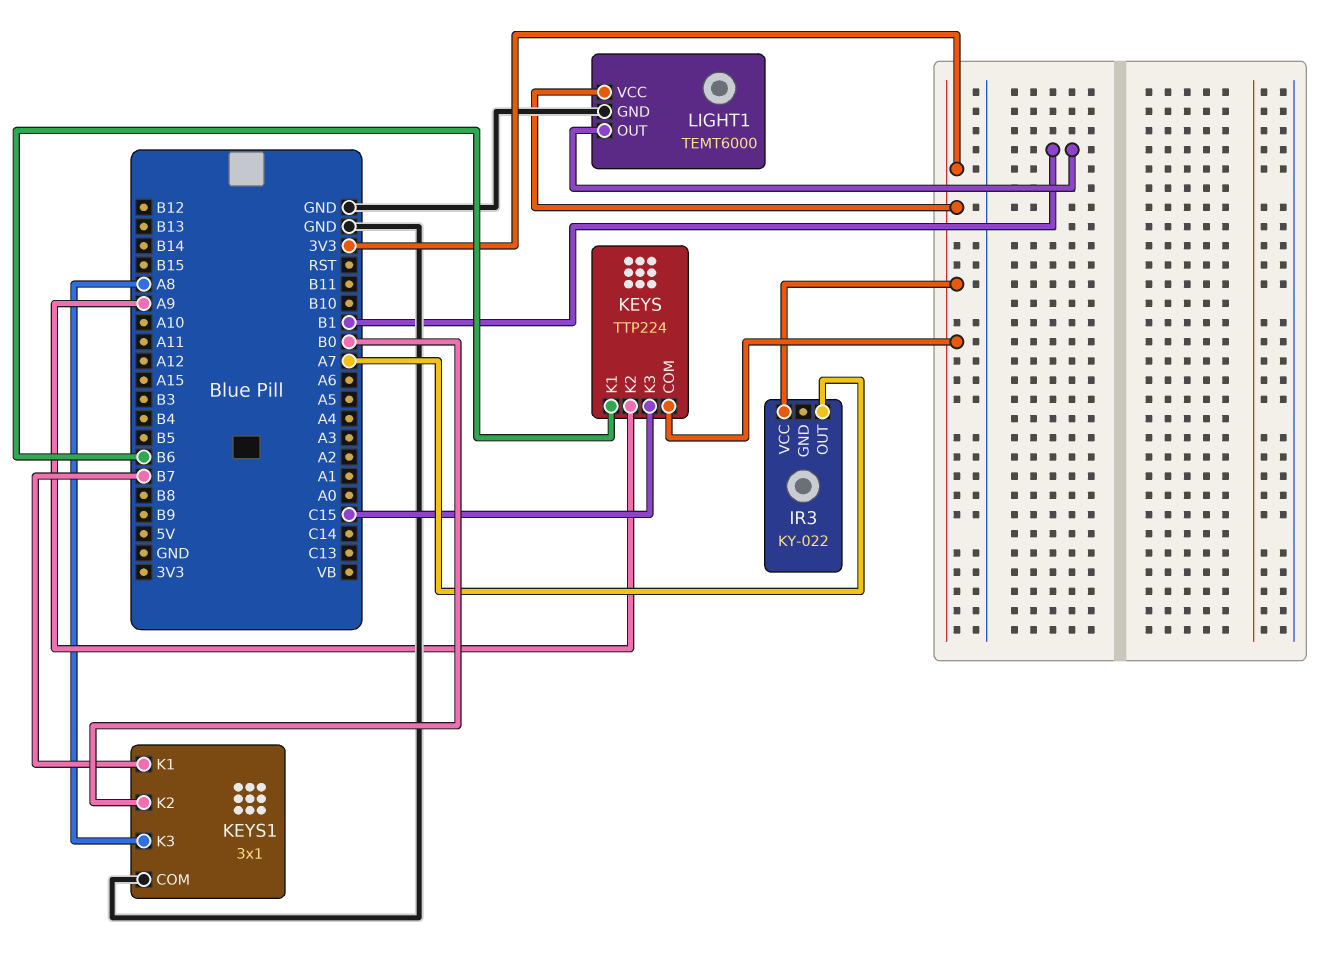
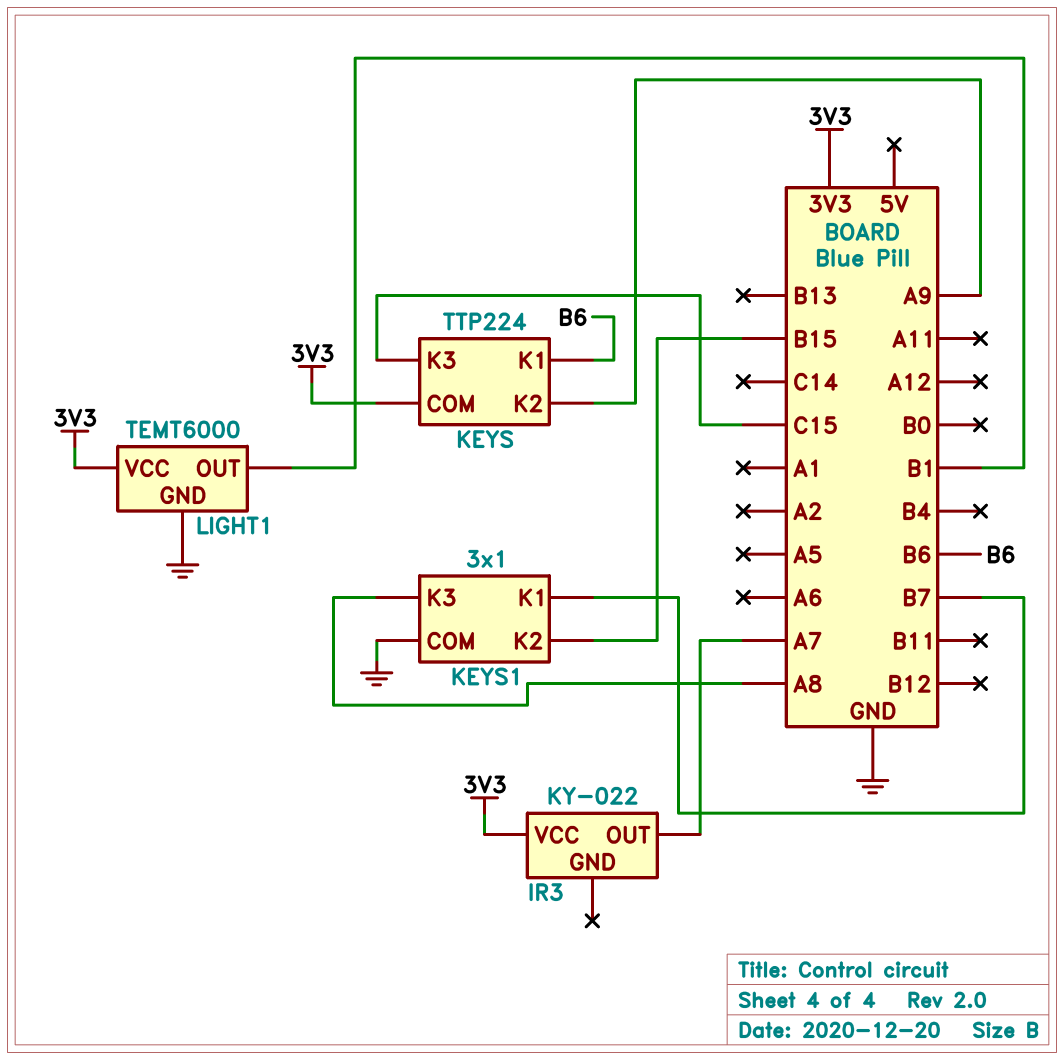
KEYS1 pin K2: B0 -> B15

